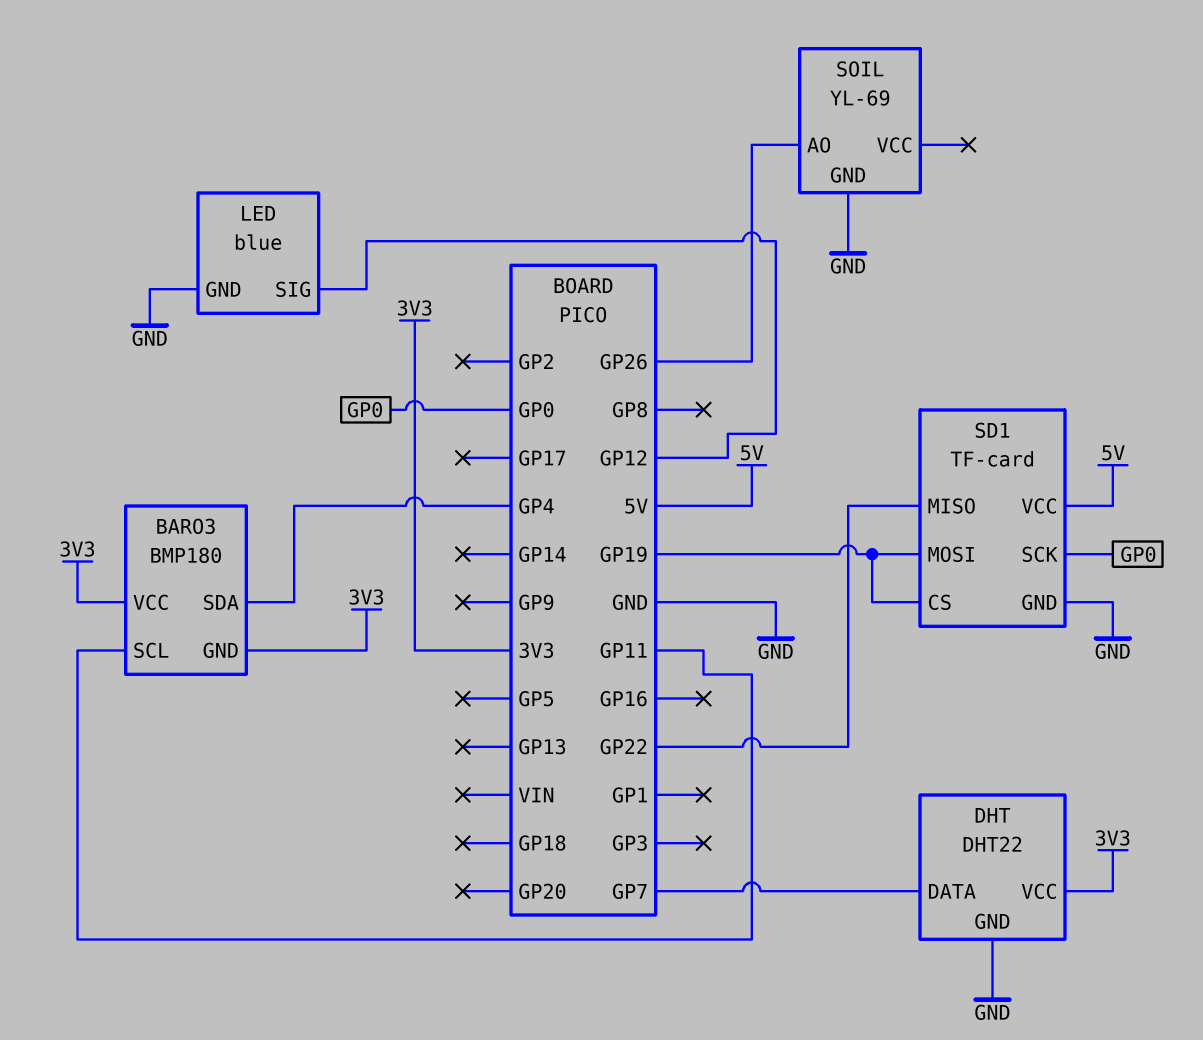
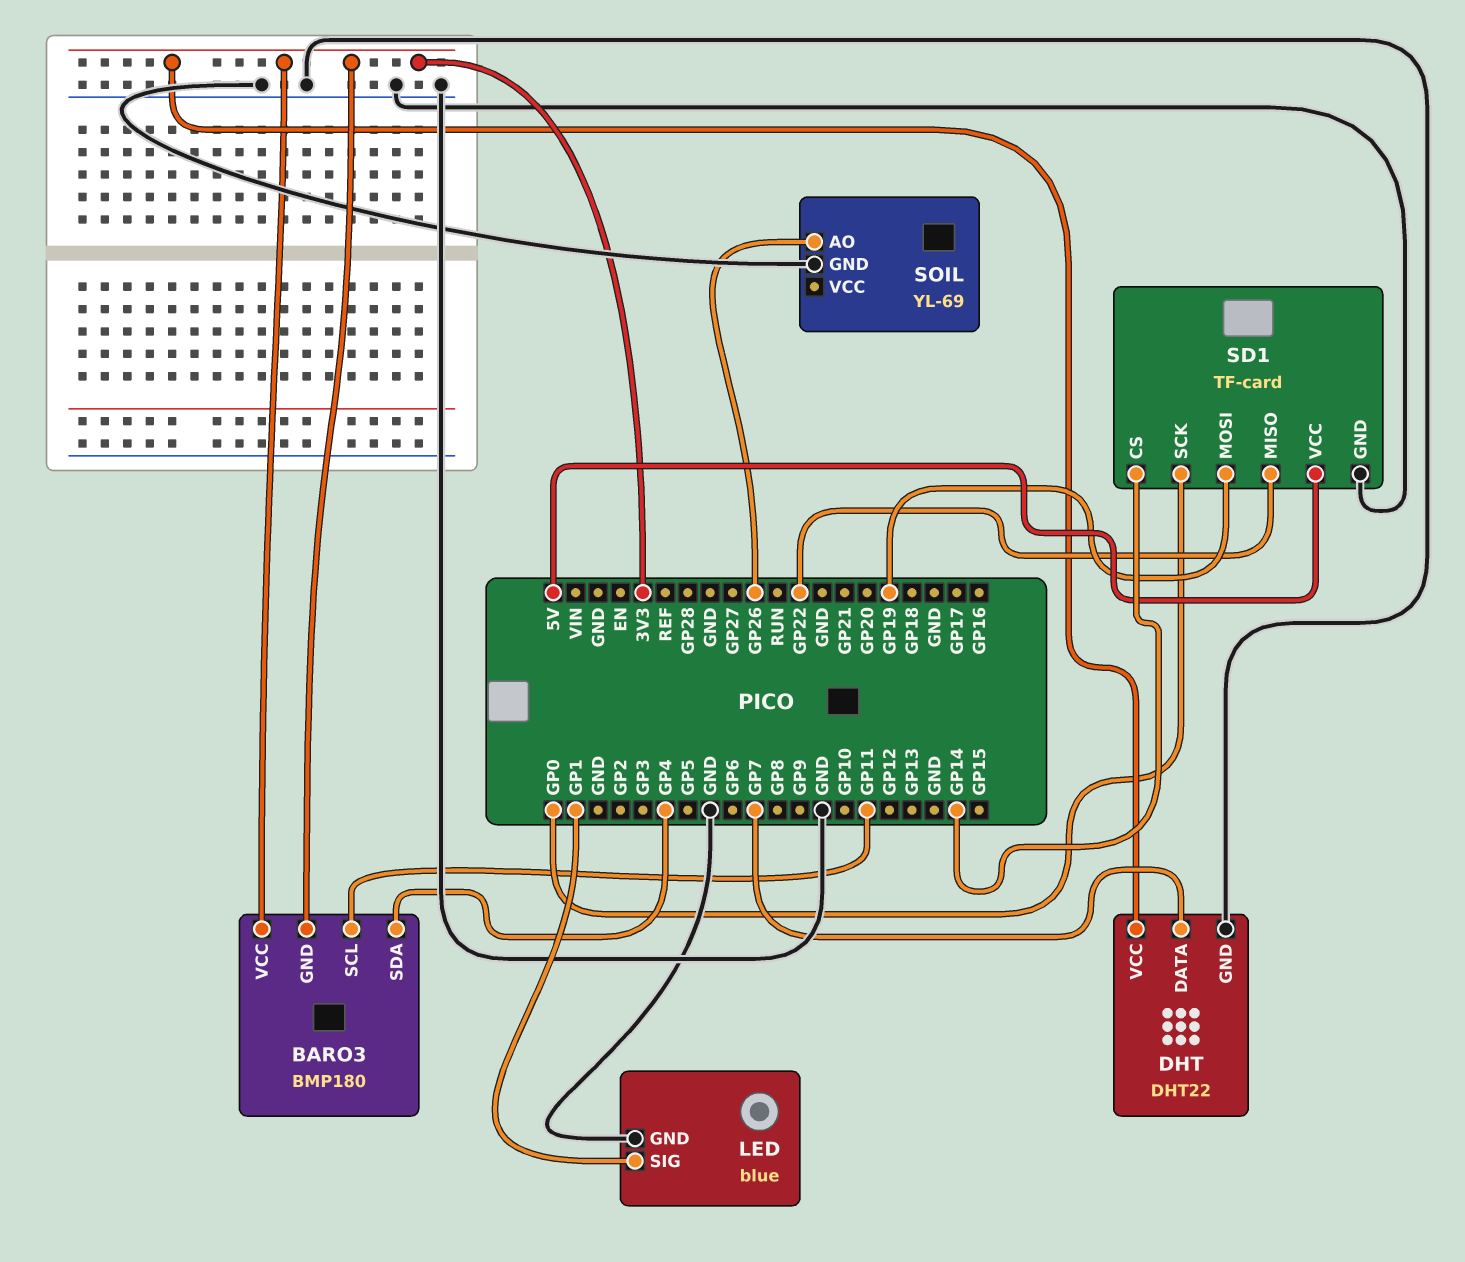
LED pin SIG: GP12 -> GP1
SD1 pin CS: GP19 -> GP14

